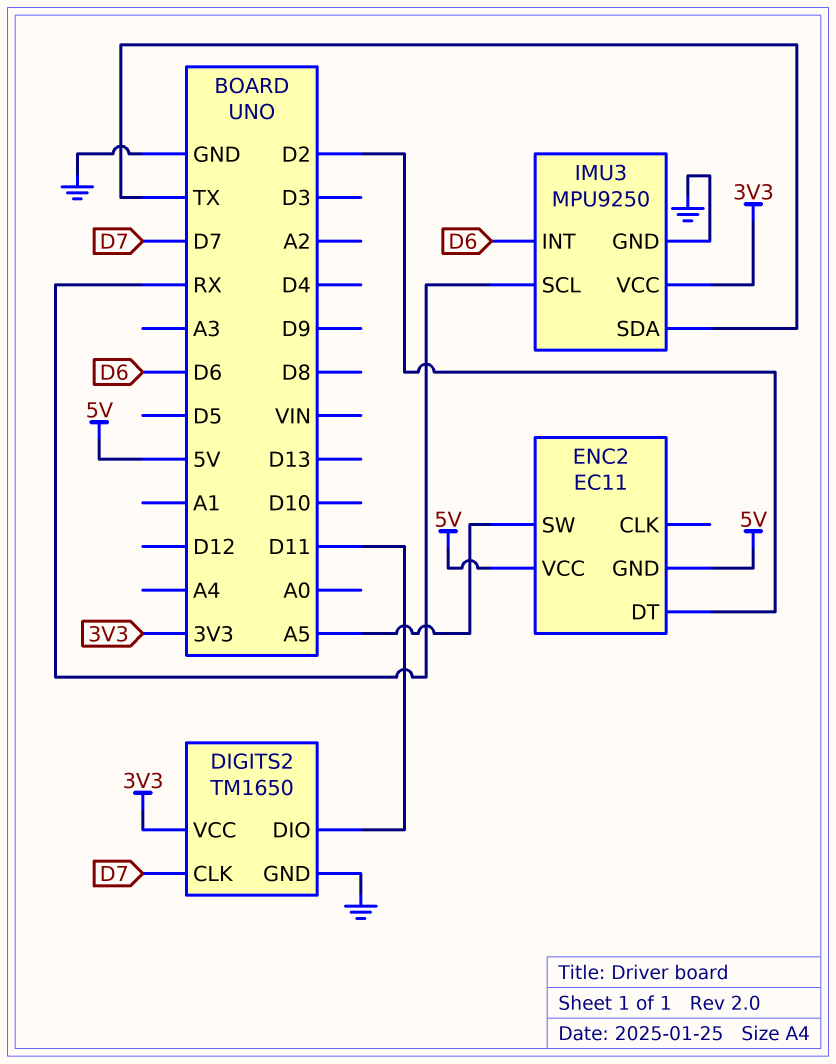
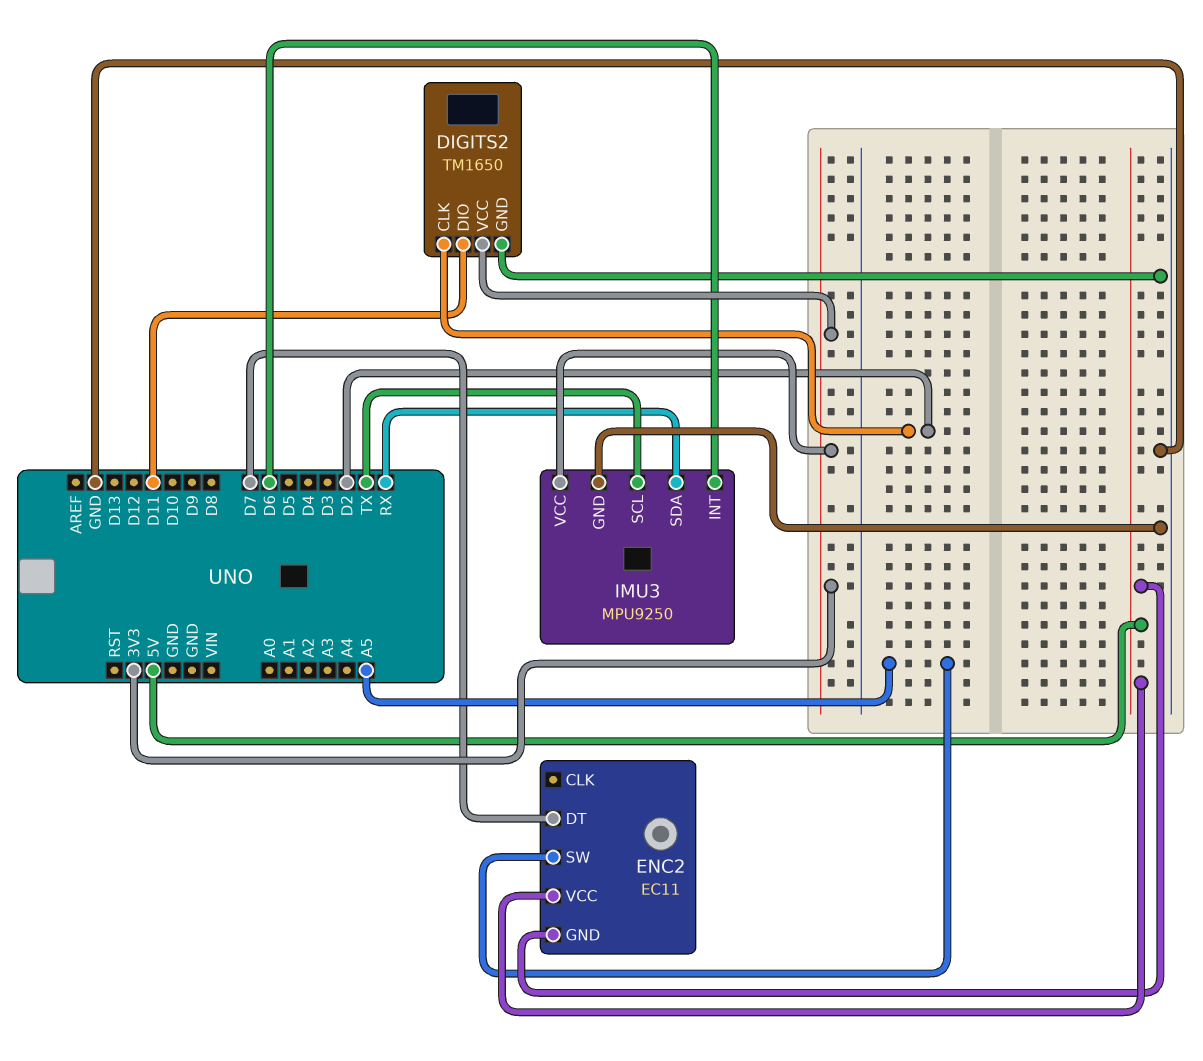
DIGITS2 pin CLK: D7 -> D2
ENC2 pin DT: D2 -> D7
IMU3 pin SCL: RX -> TX
IMU3 pin SDA: TX -> RX

